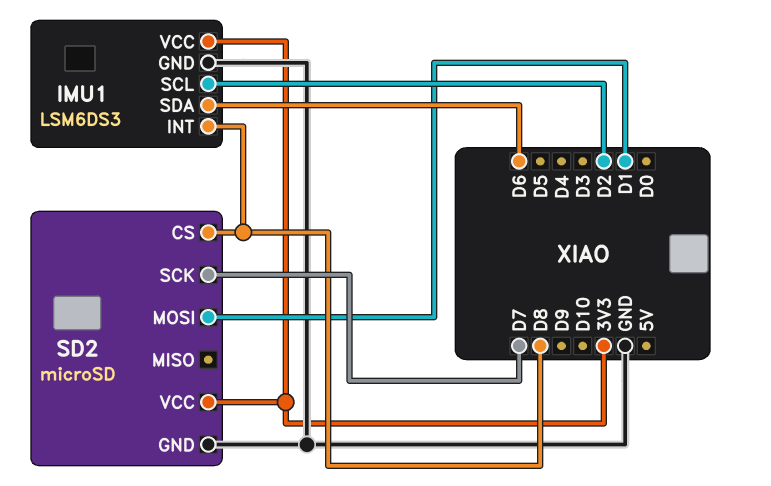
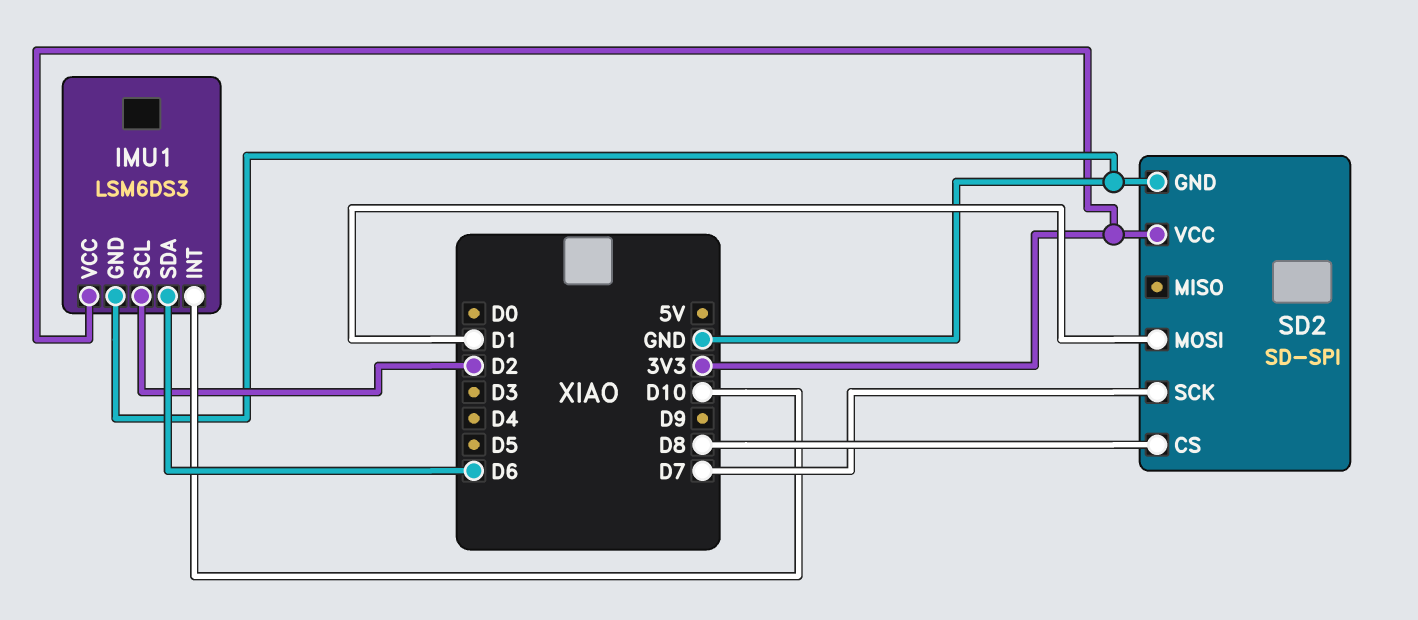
IMU1 pin INT: D8 -> D10
SD2: microSD -> SD-SPI

